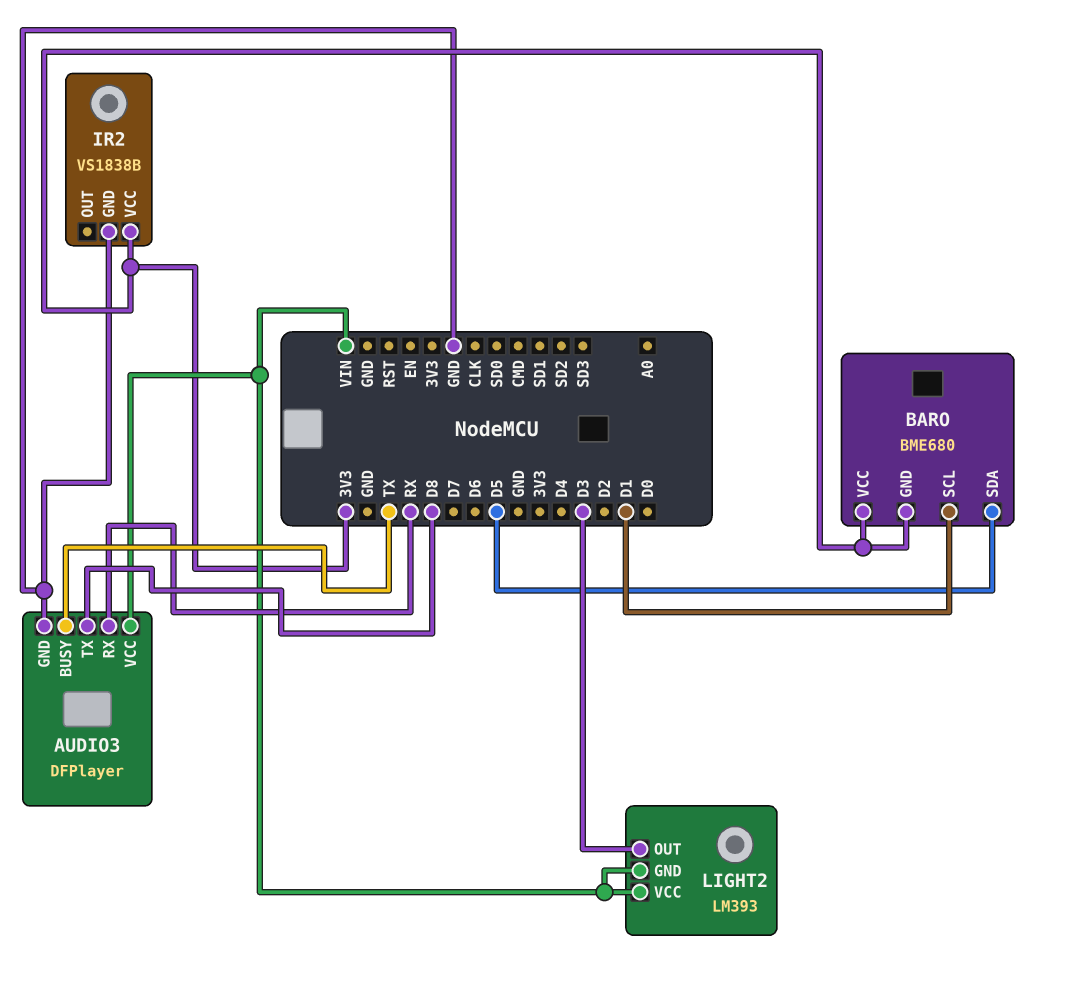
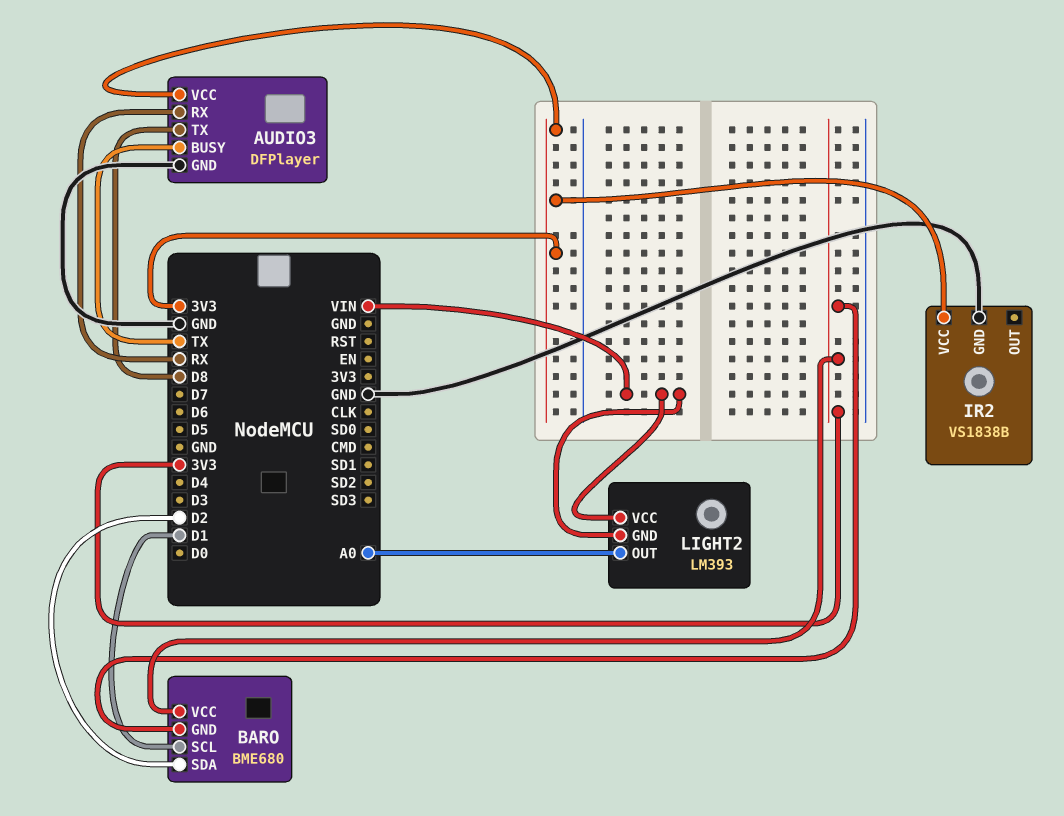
AUDIO3 pin VCC: VIN -> 3V3
BARO pin SDA: D5 -> D2
LIGHT2 pin OUT: D3 -> A0

